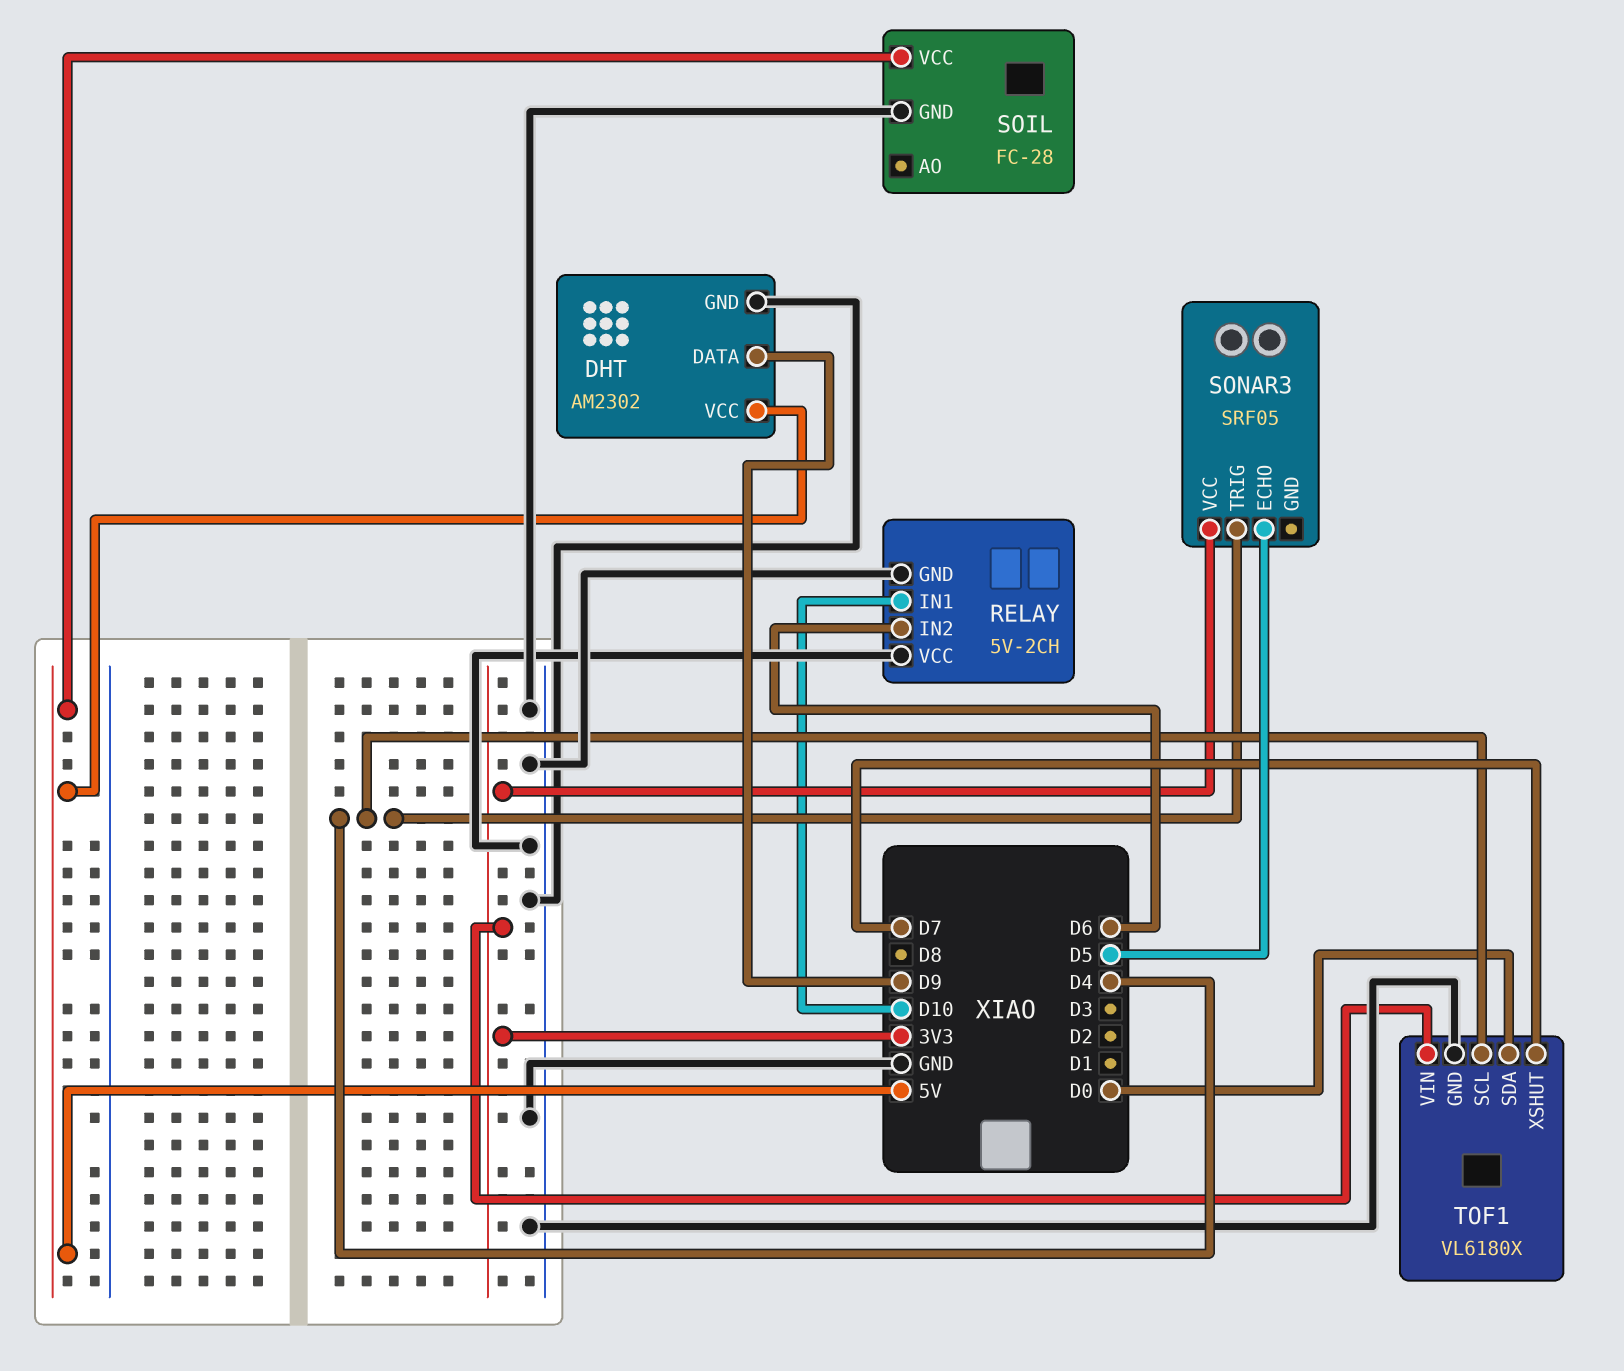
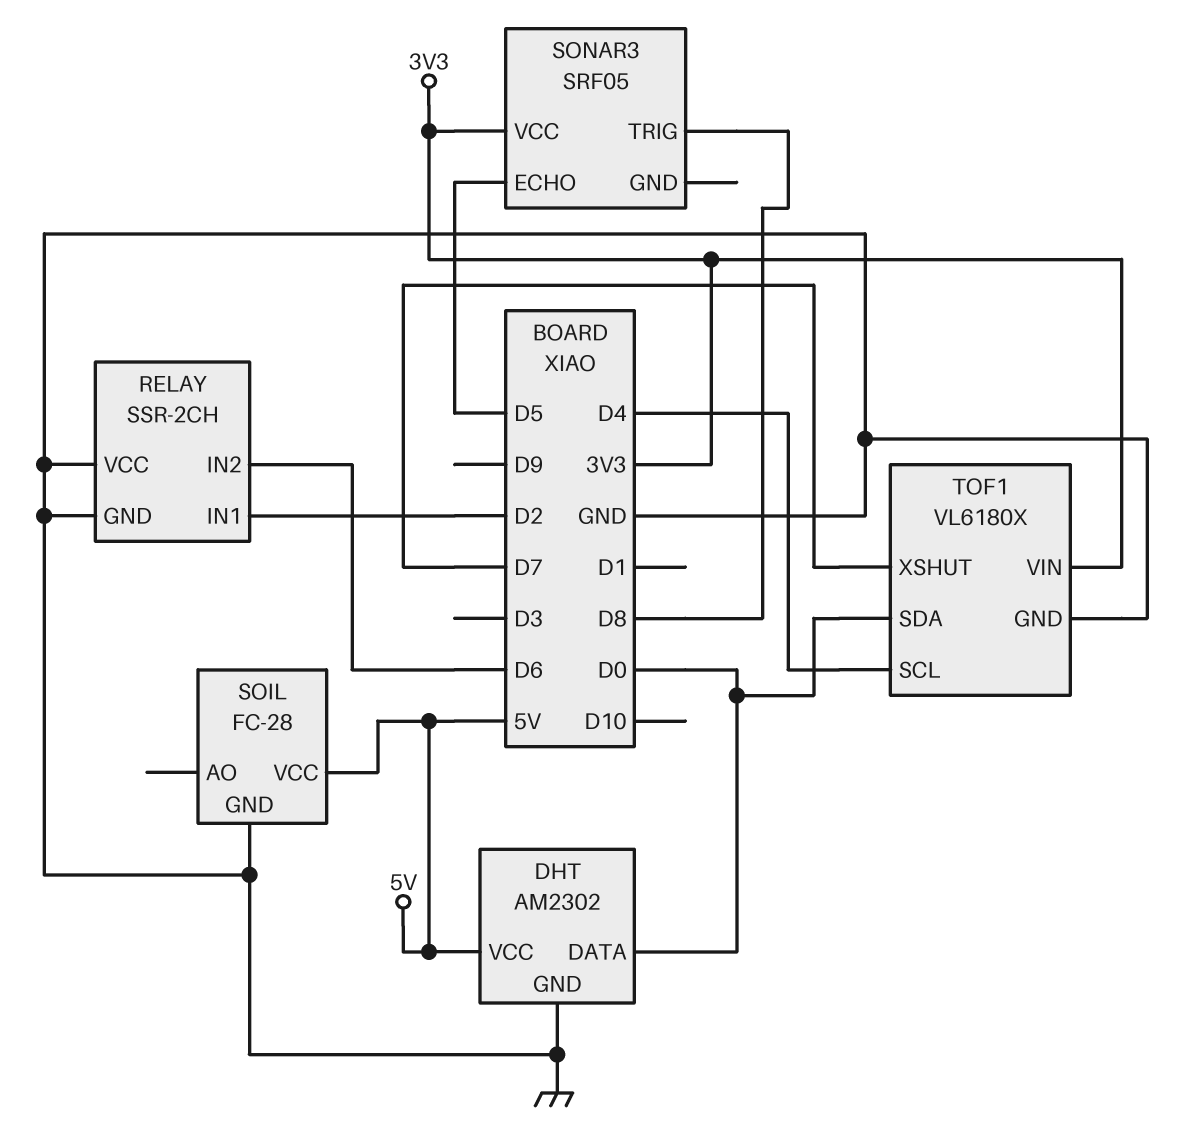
DHT pin DATA: D9 -> D0
RELAY: 5V-2CH -> SSR-2CH
RELAY pin IN1: D10 -> D2
SONAR3 pin TRIG: D4 -> D8

